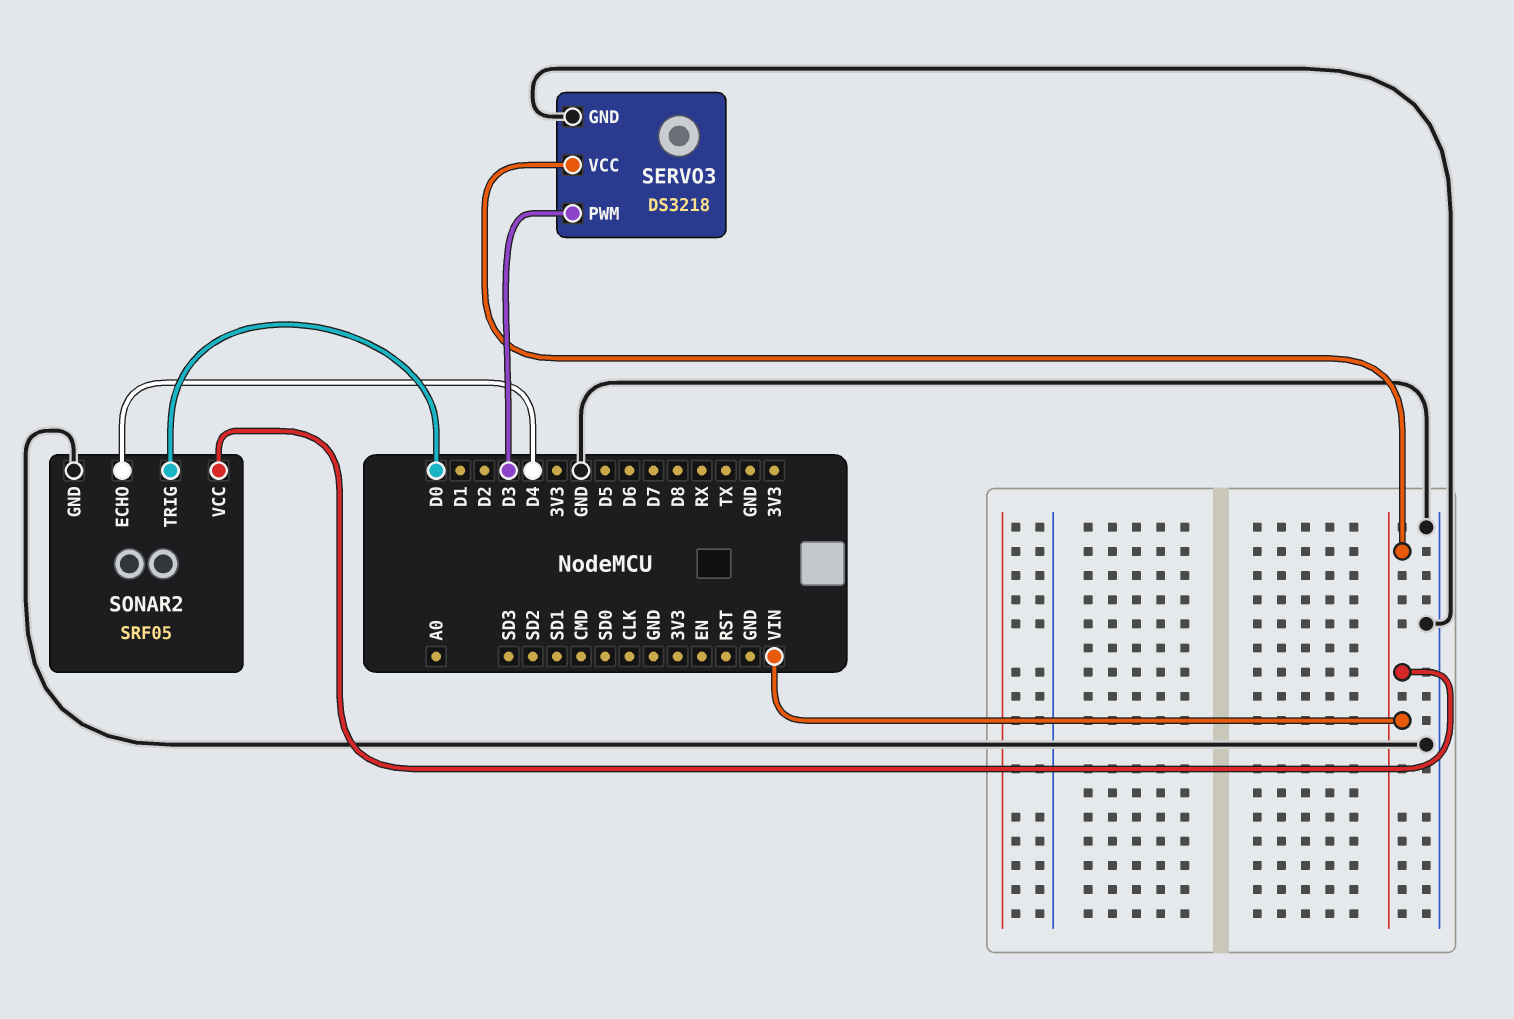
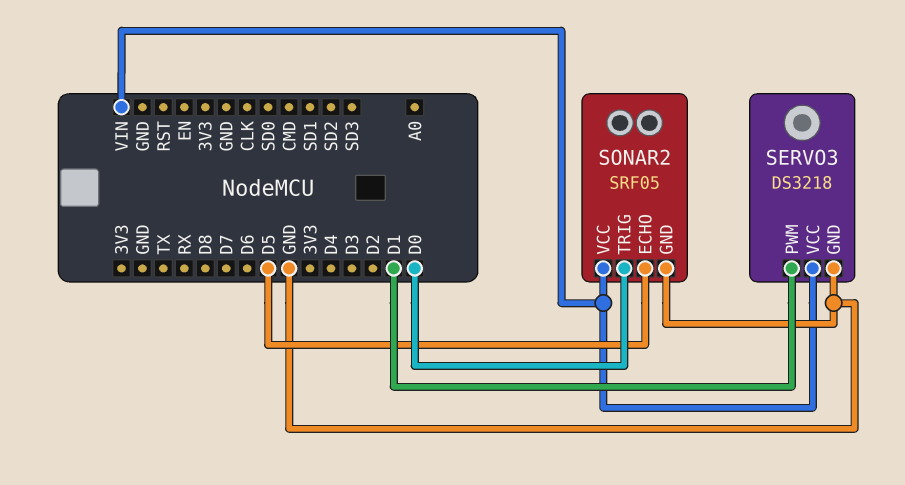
SERVO3 pin PWM: D3 -> D1
SONAR2 pin ECHO: D4 -> D5

